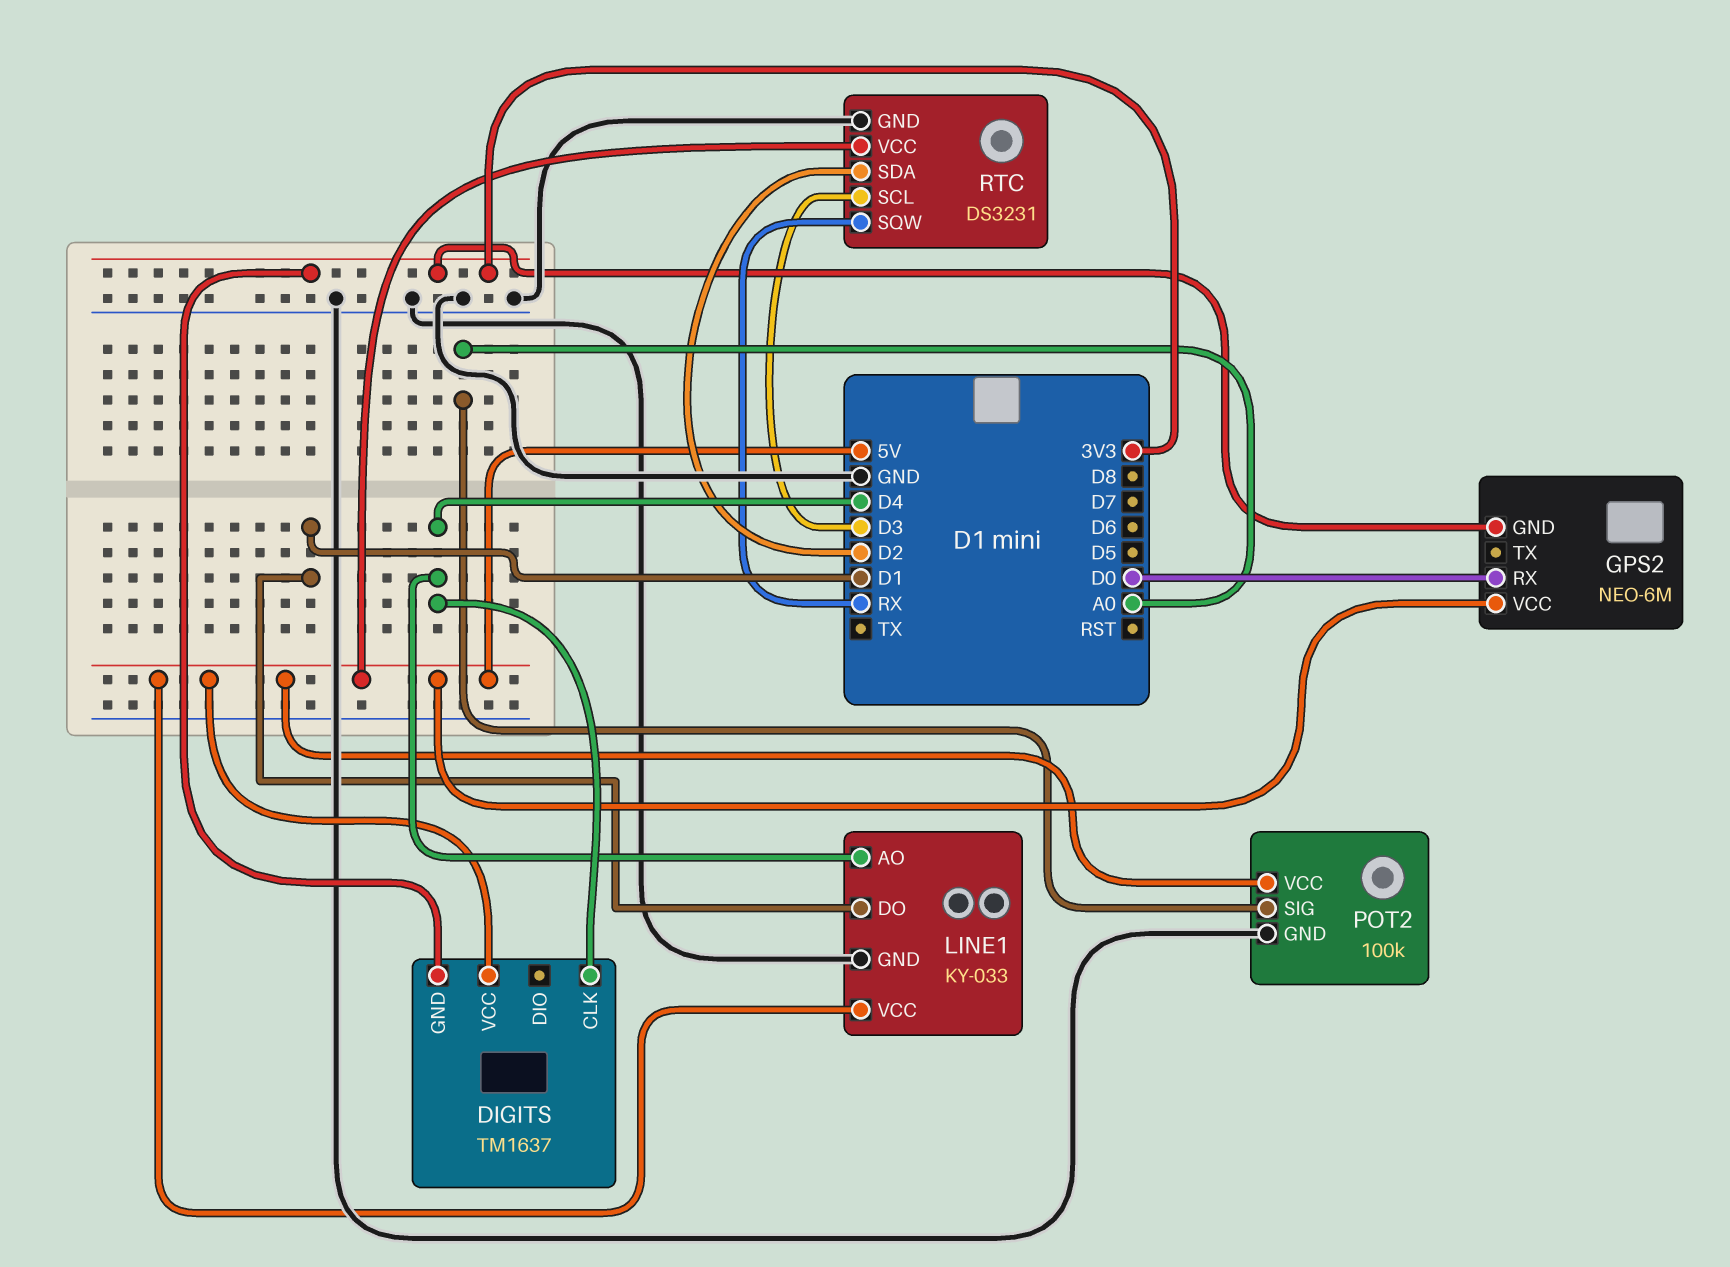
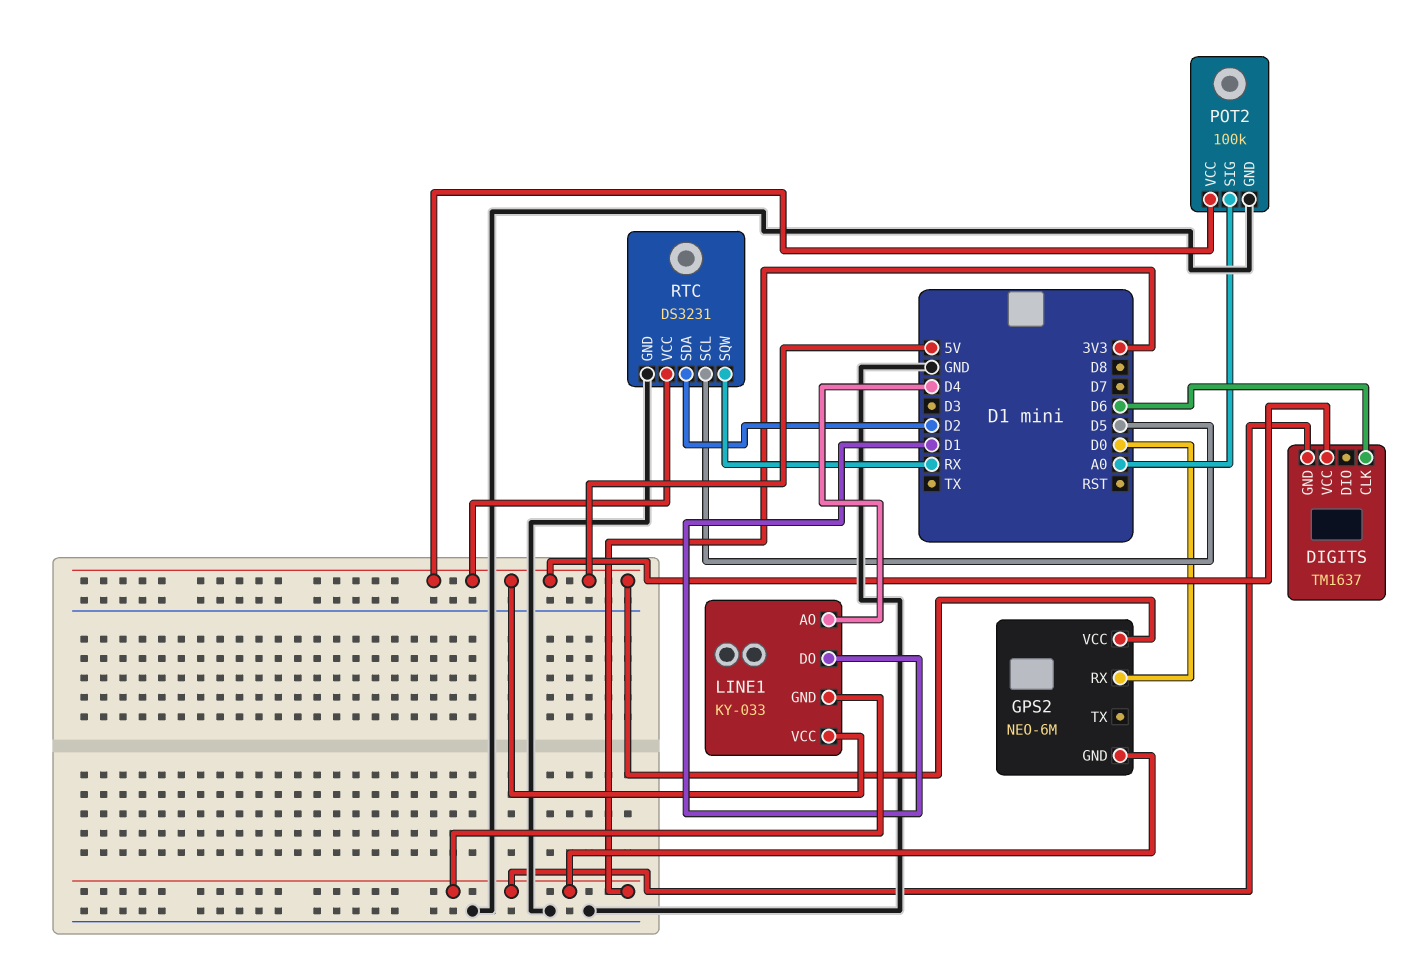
DIGITS pin CLK: D4 -> D6
LINE1 pin GND: GND -> 3V3
RTC pin SCL: D3 -> D5

